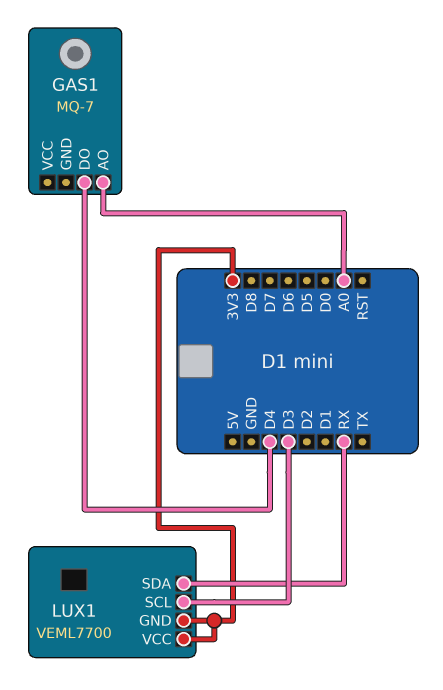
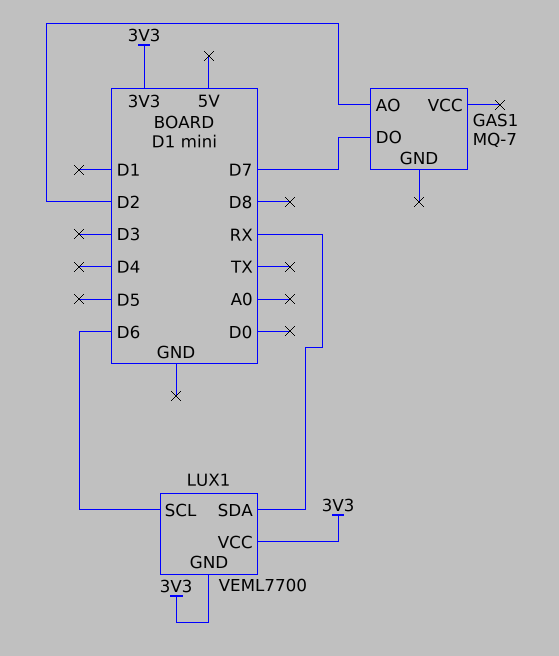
GAS1 pin AO: A0 -> D2
GAS1 pin DO: D4 -> D7
LUX1 pin SCL: D3 -> D6

